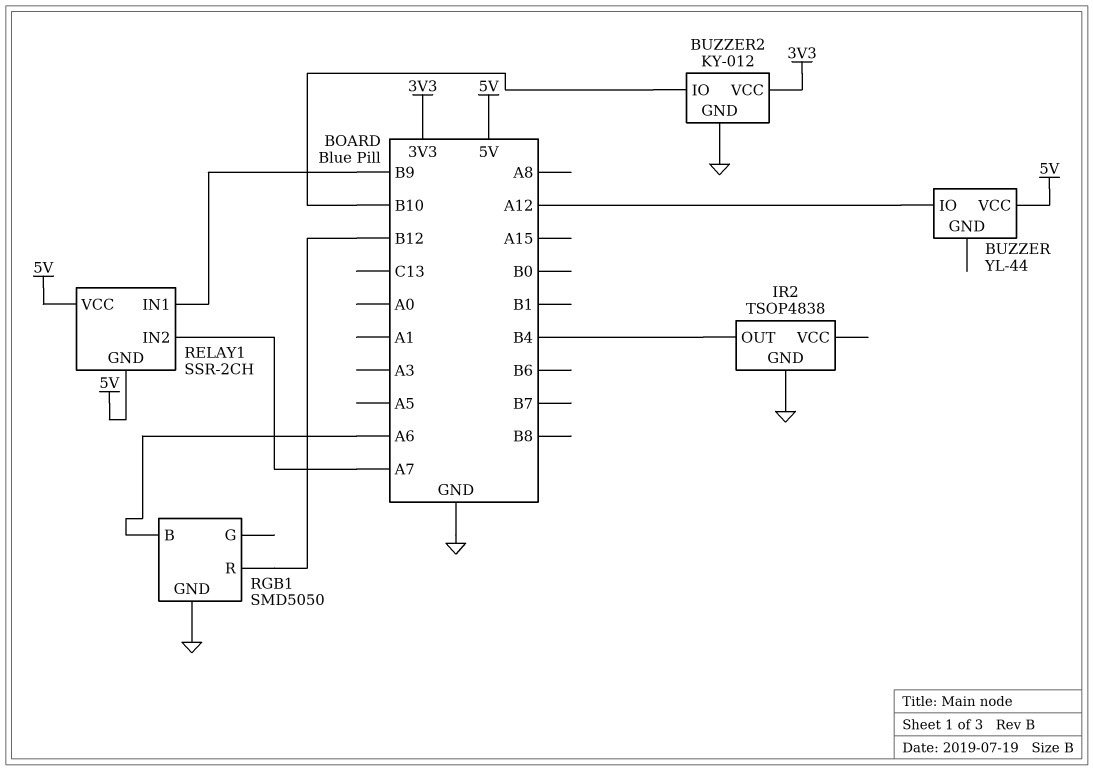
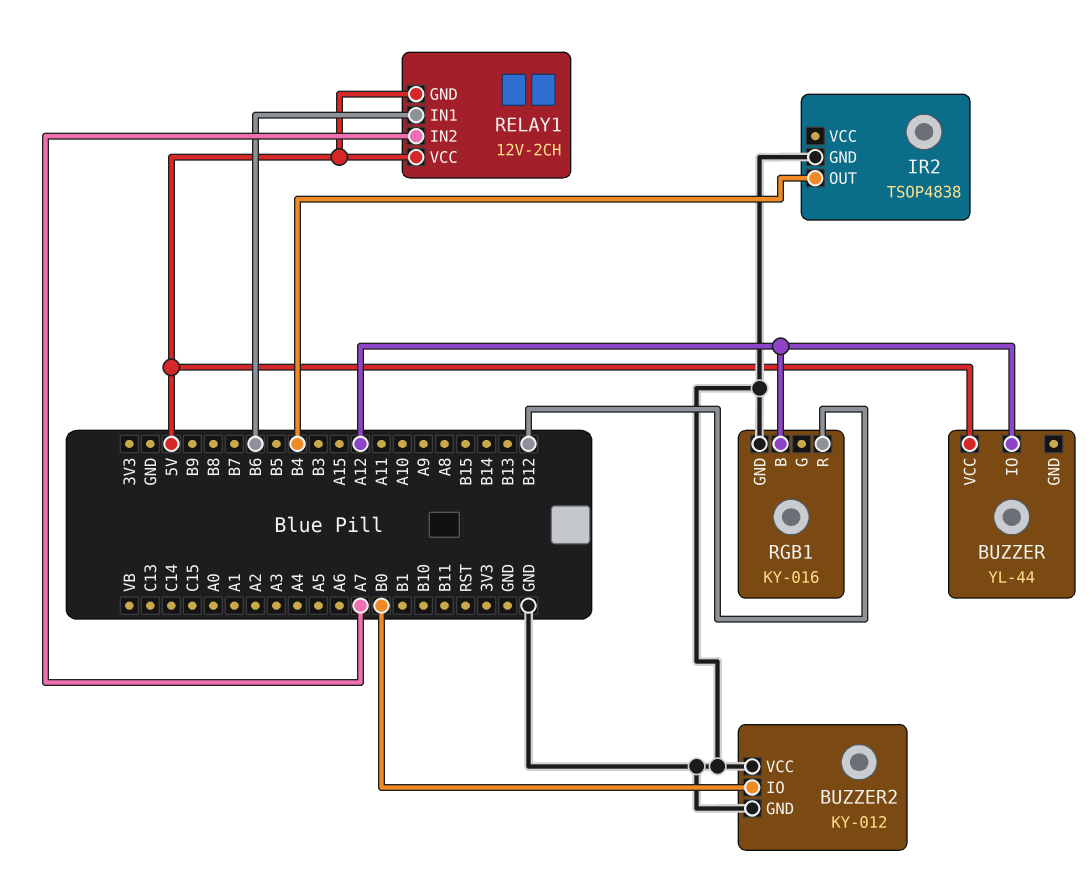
BUZZER2 pin IO: B10 -> B0
BUZZER2 pin VCC: 3V3 -> GND
RELAY1: SSR-2CH -> 12V-2CH
RELAY1 pin IN1: B9 -> B6
RGB1: SMD5050 -> KY-016
RGB1 pin B: A6 -> A12

